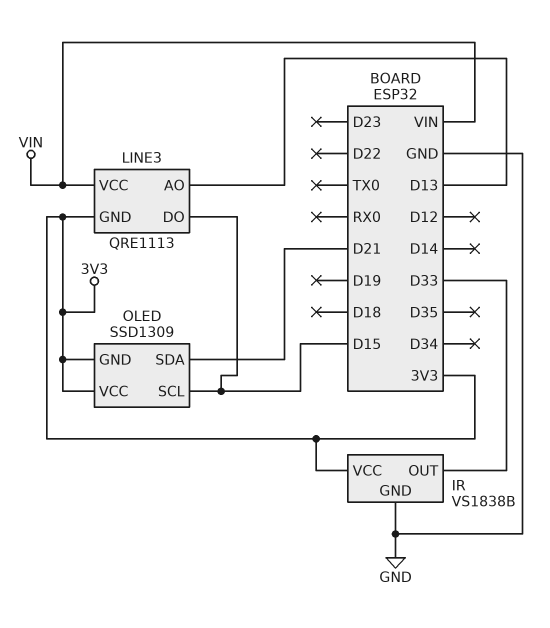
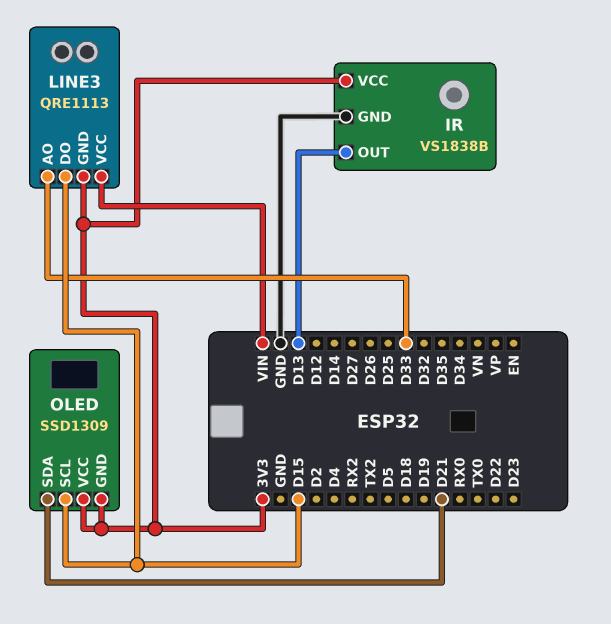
IR pin OUT: D33 -> D13
LINE3 pin AO: D13 -> D33

